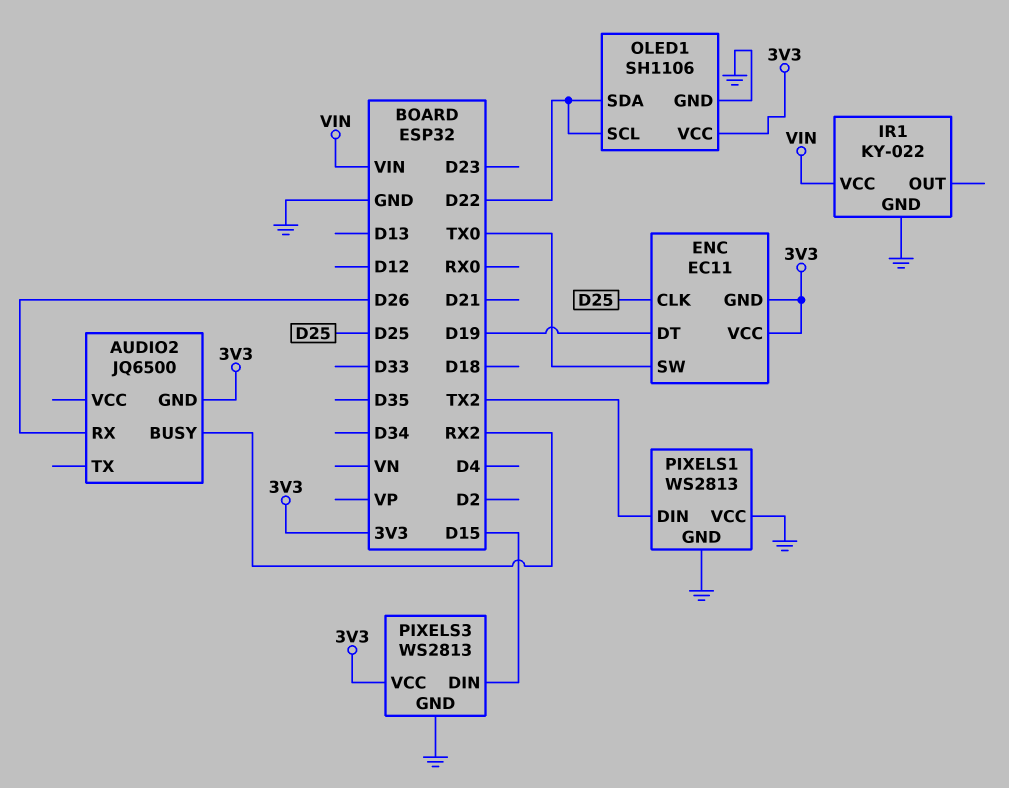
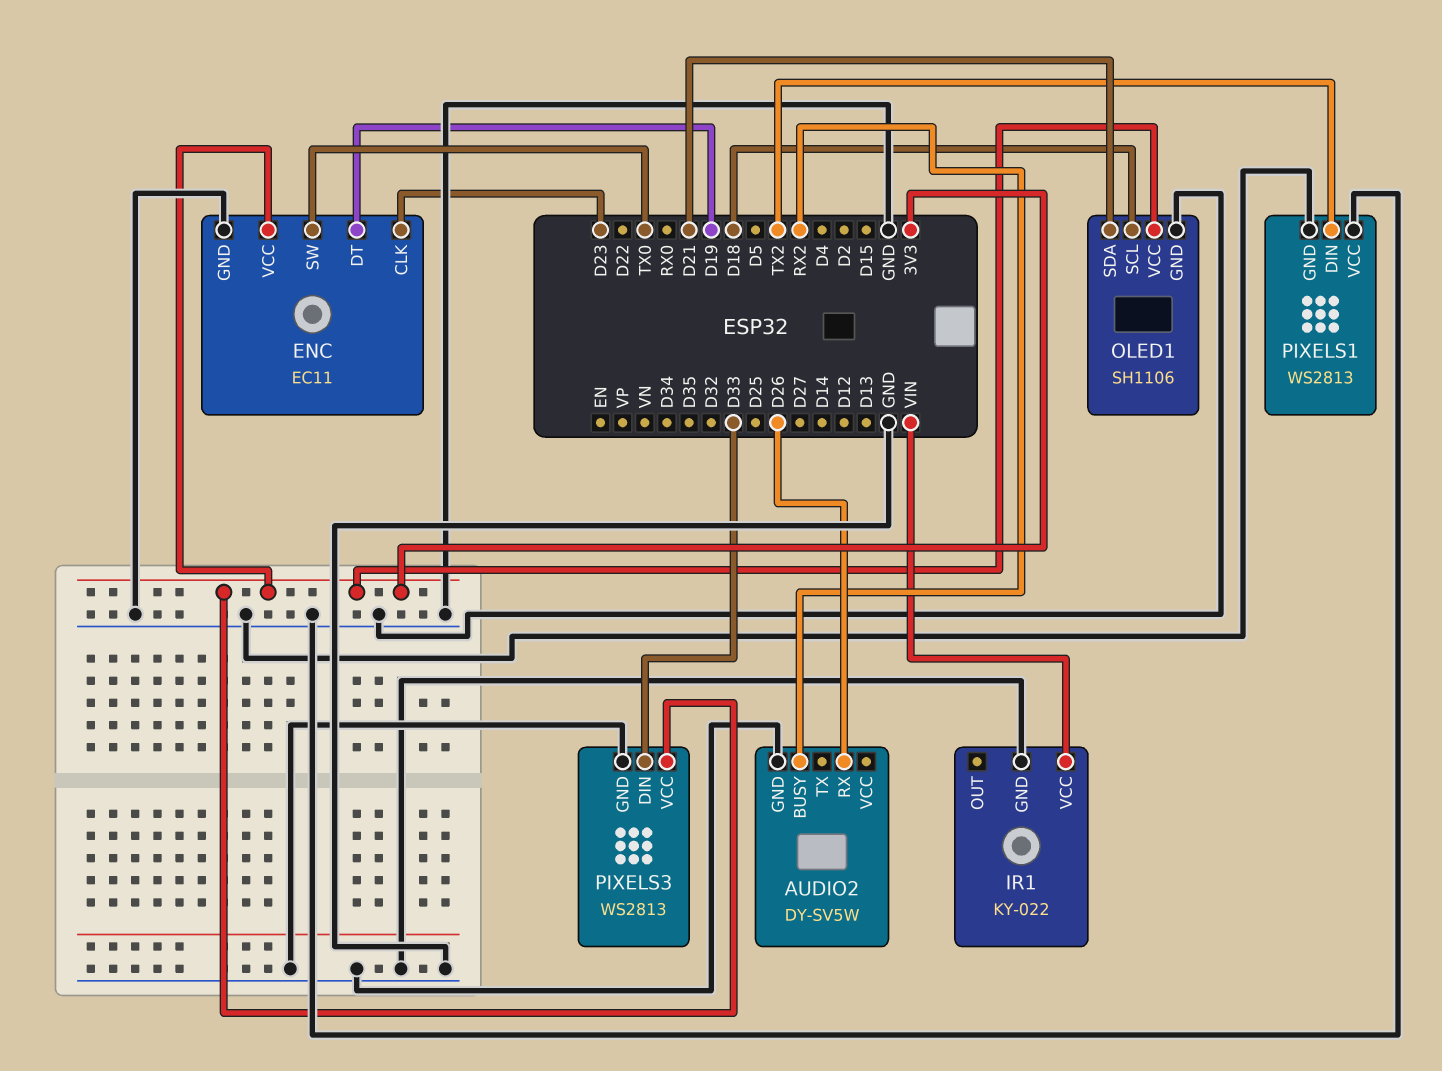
AUDIO2: JQ6500 -> DY-SV5W
AUDIO2 pin GND: 3V3 -> GND
ENC pin CLK: D25 -> D23
ENC pin GND: 3V3 -> GND
OLED1 pin SCL: D22 -> D18
OLED1 pin SDA: D22 -> D21
PIXELS3 pin DIN: D15 -> D33

